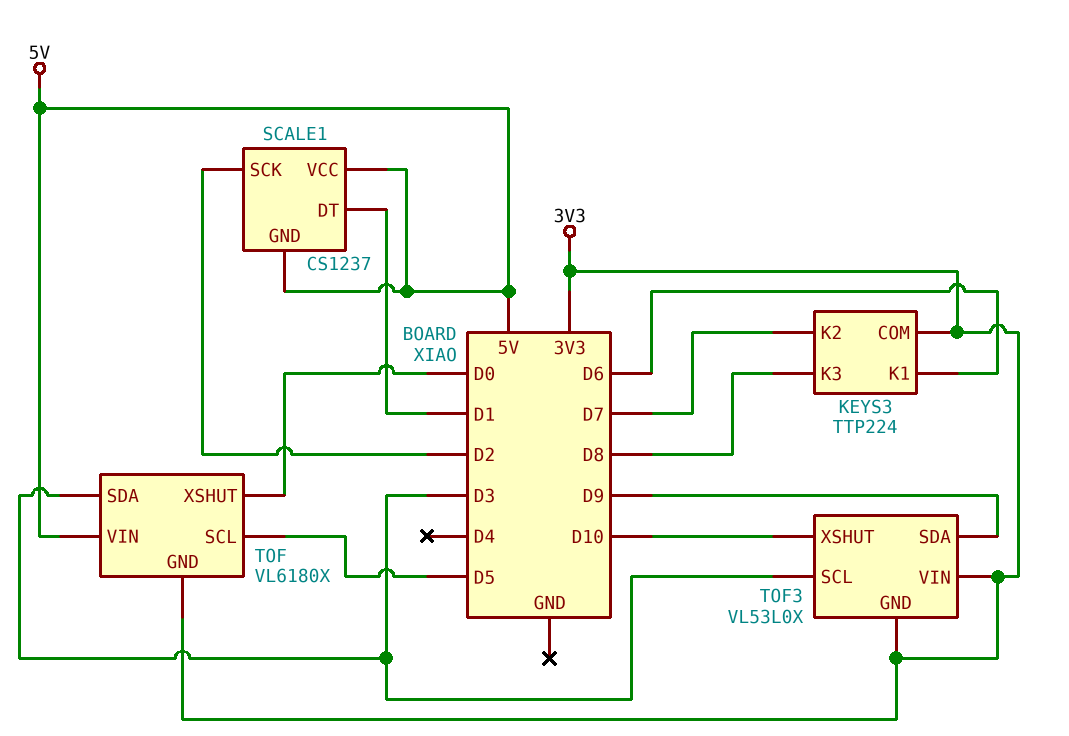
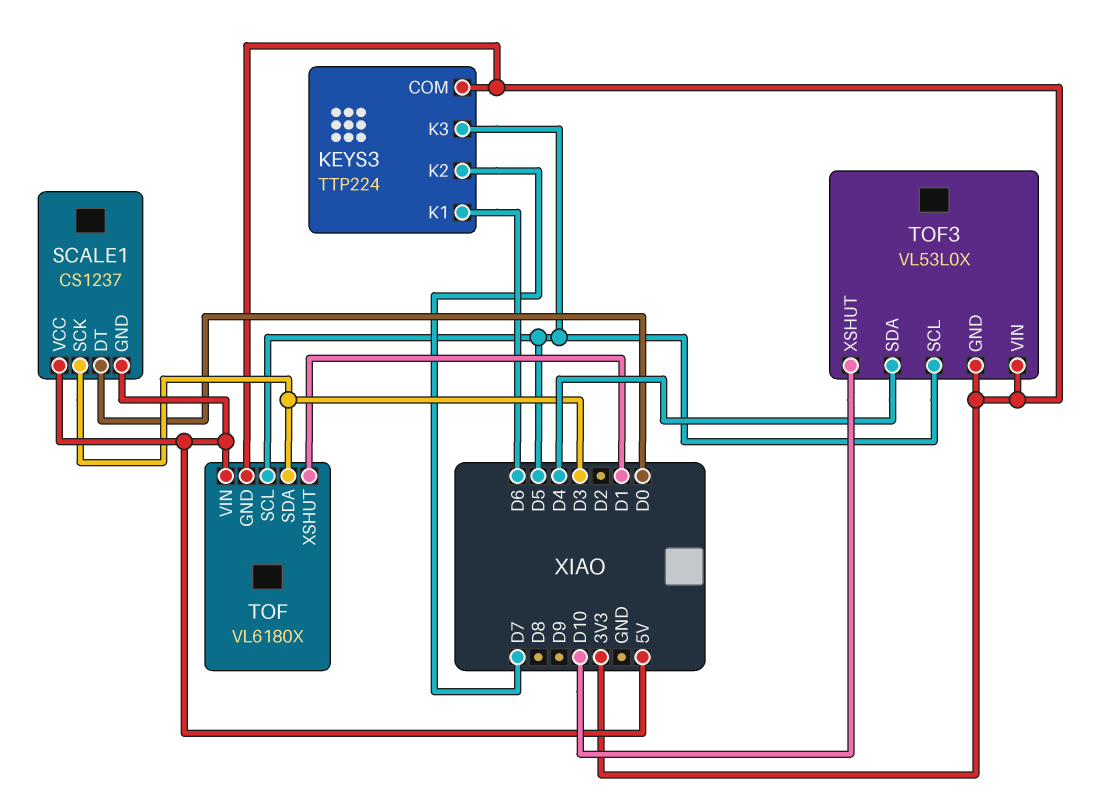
KEYS3 pin K3: D8 -> D5
SCALE1 pin DT: D1 -> D0
SCALE1 pin SCK: D2 -> D3
TOF pin XSHUT: D0 -> D1
TOF3 pin SCL: D3 -> D5
TOF3 pin SDA: D9 -> D4

